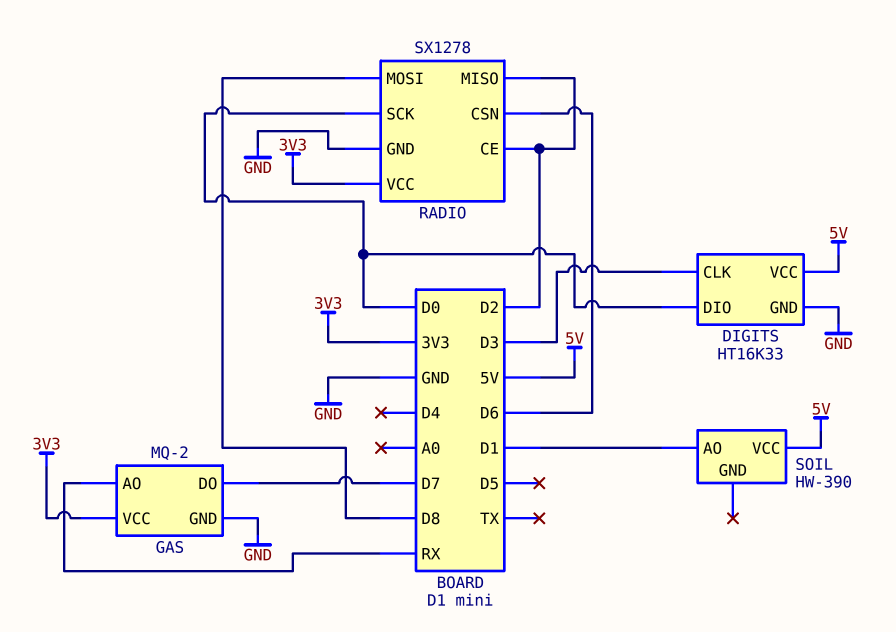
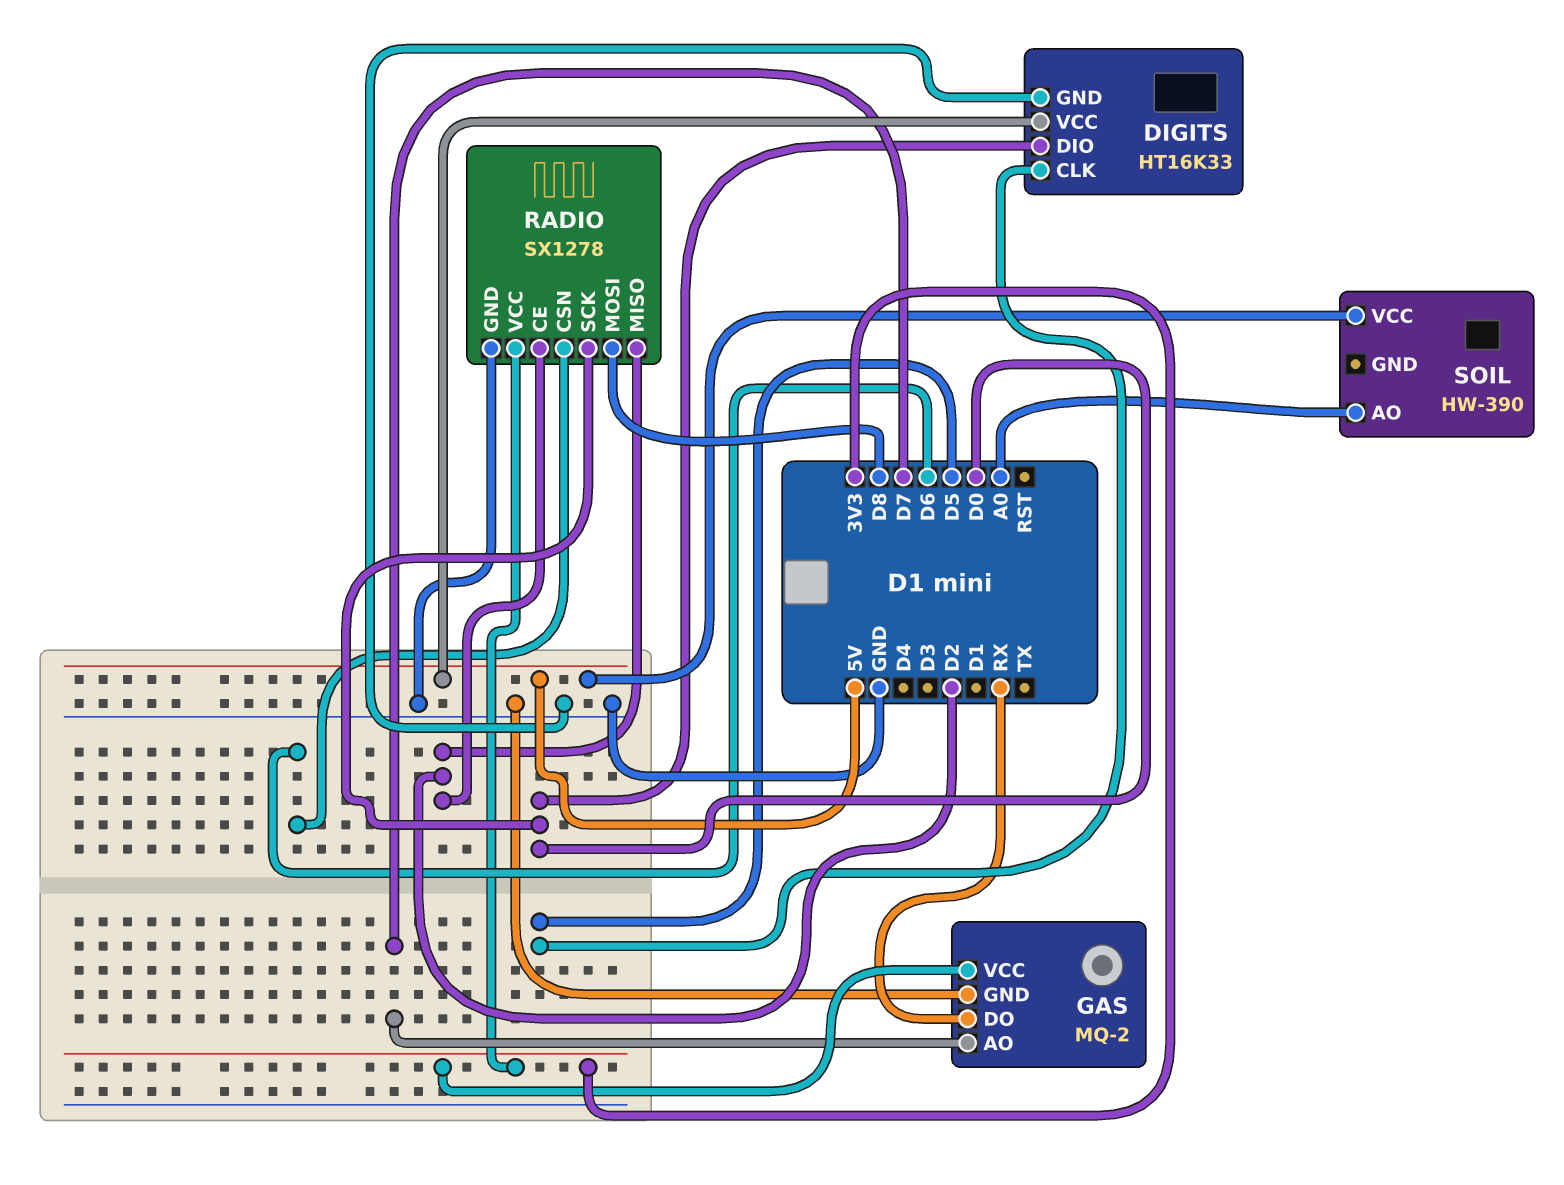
DIGITS pin CLK: D3 -> D5
GAS pin AO: RX -> D7
GAS pin DO: D7 -> RX
SOIL pin AO: D1 -> A0

